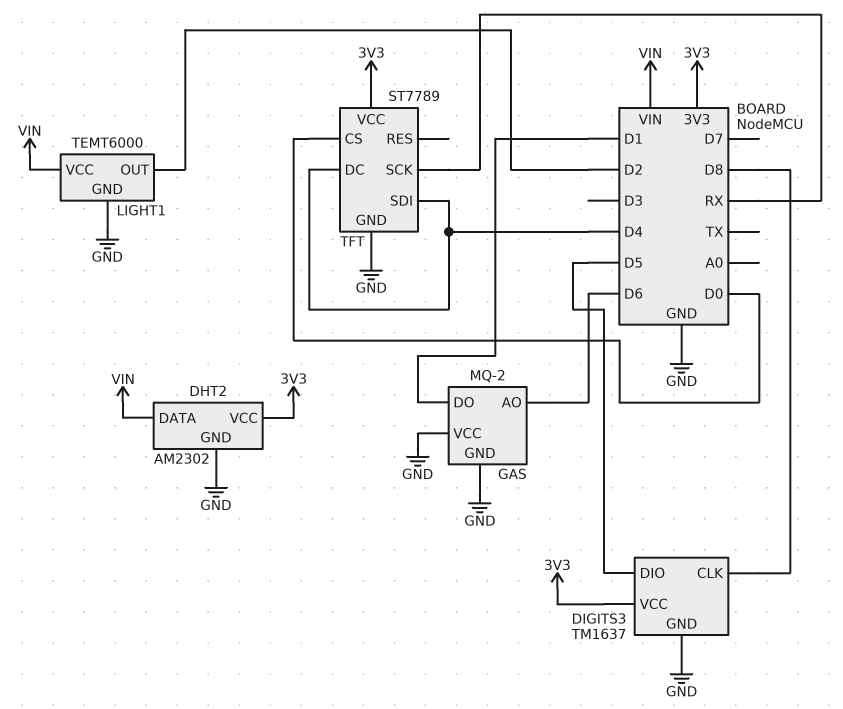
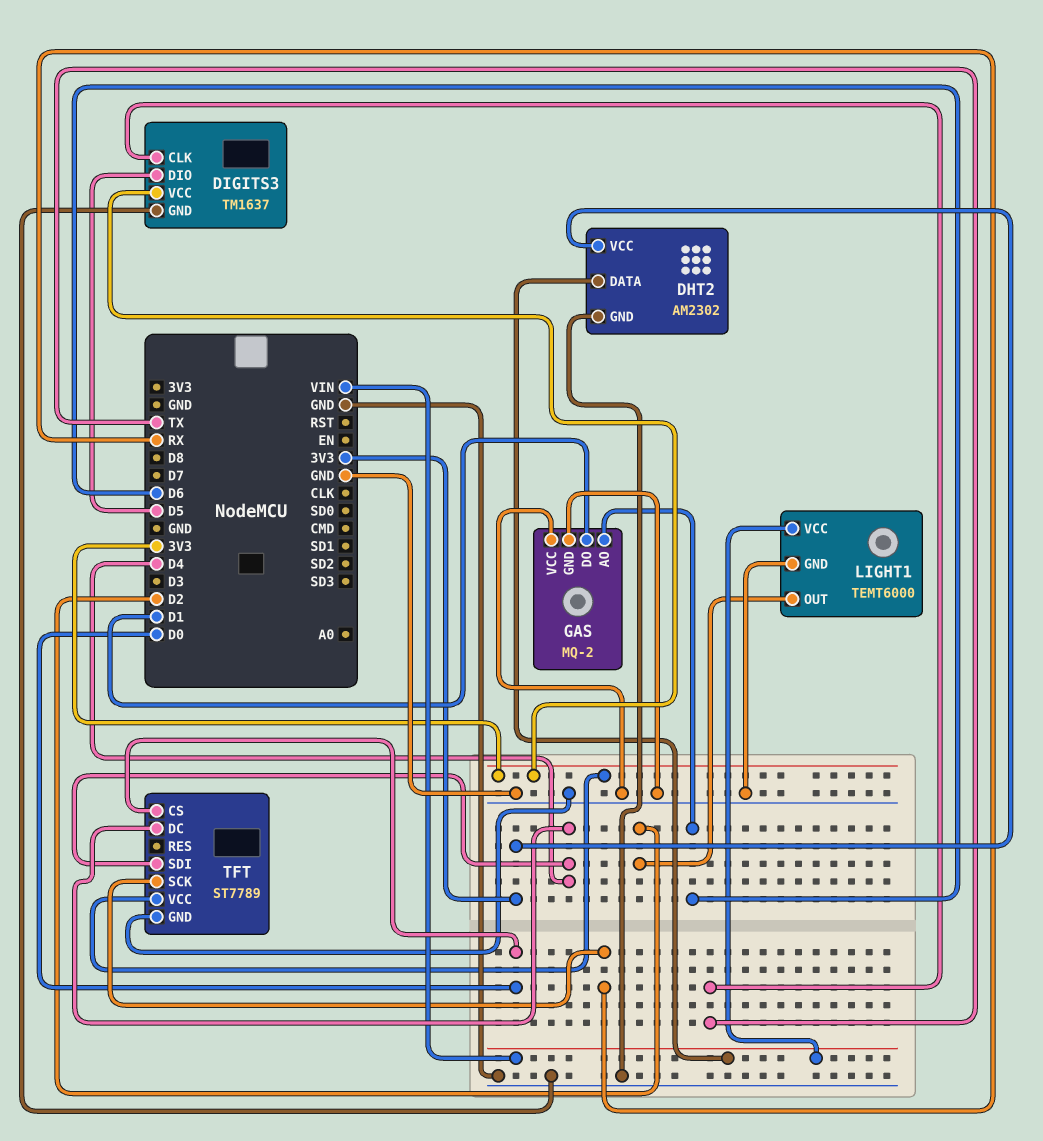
DIGITS3 pin CLK: D8 -> TX

